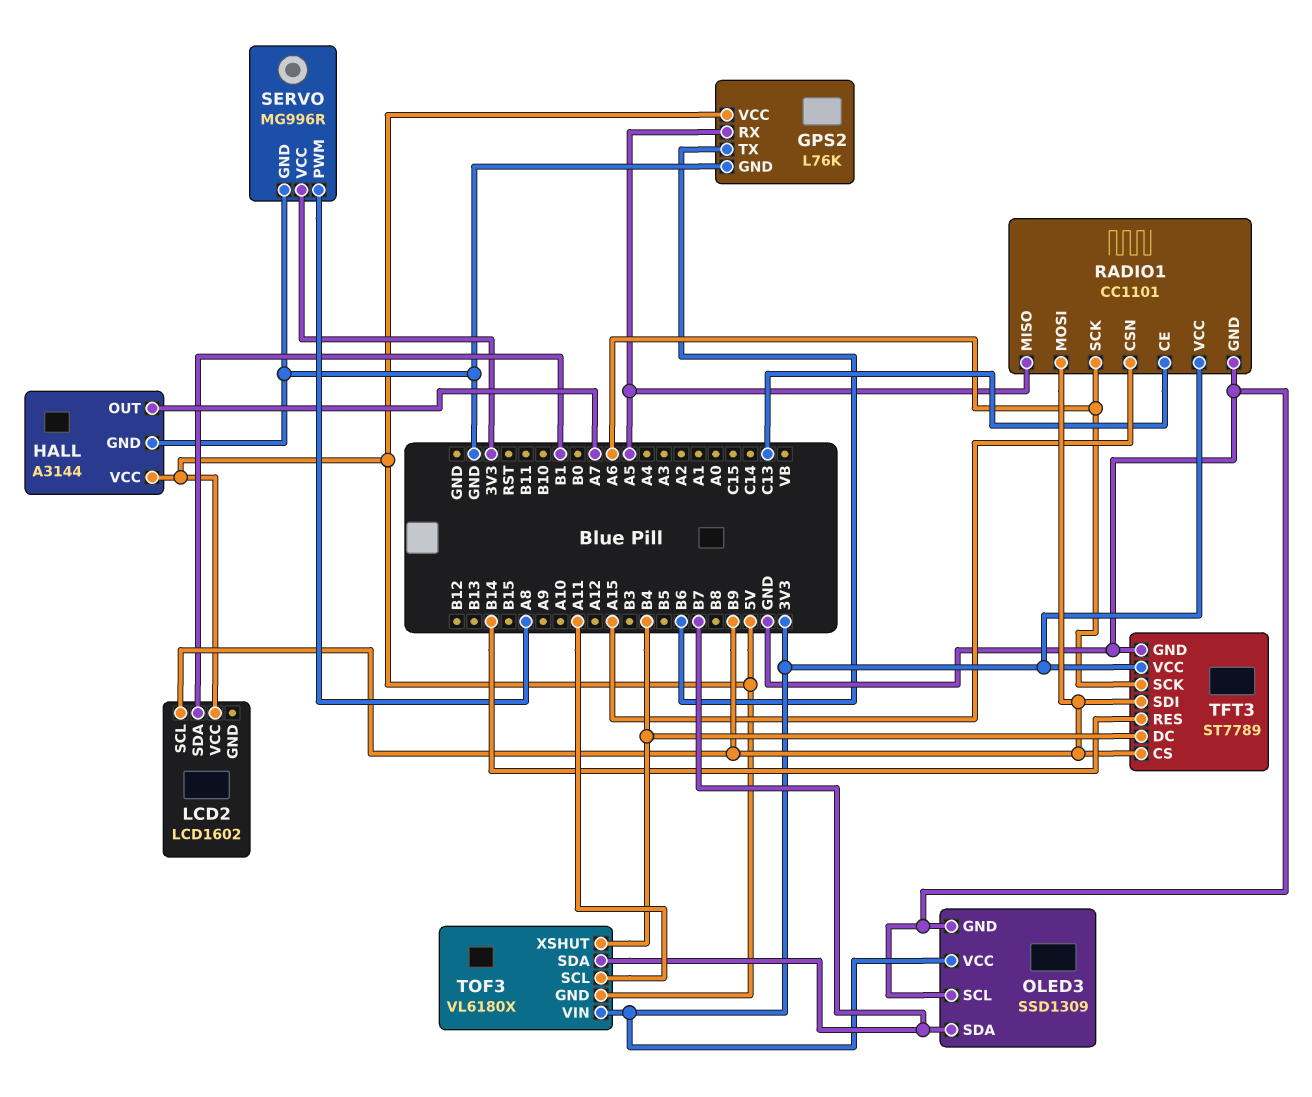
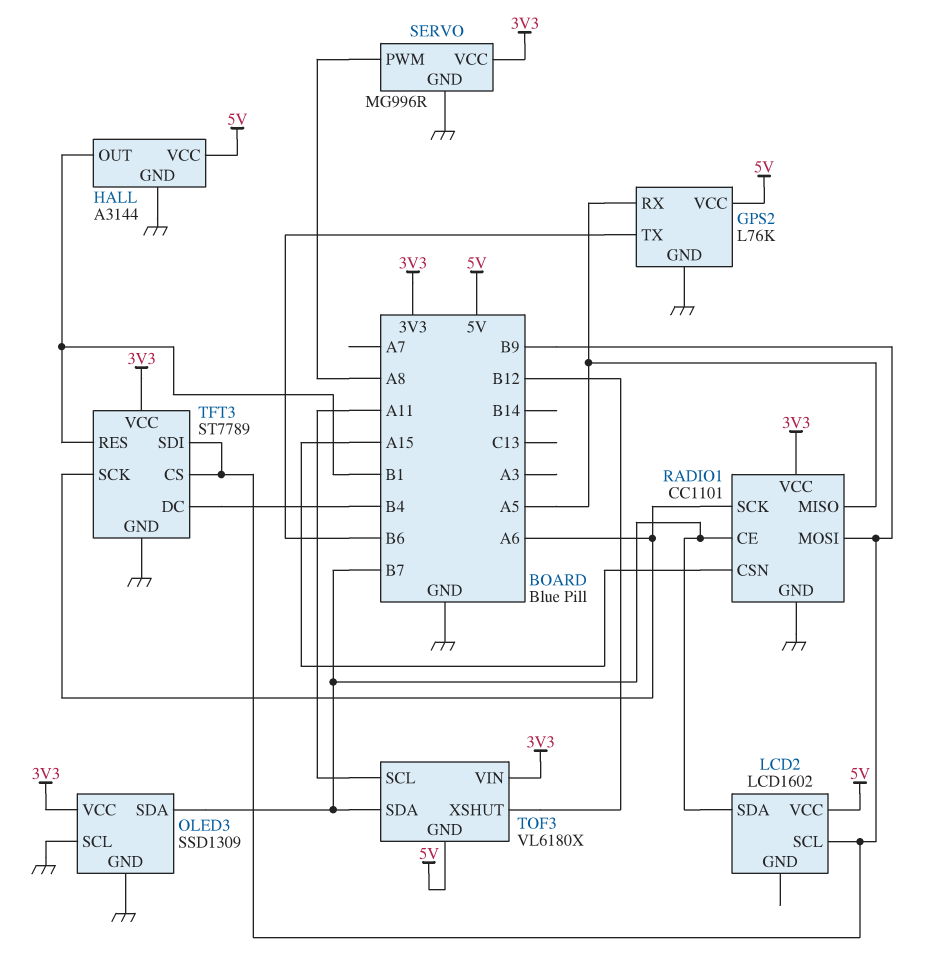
HALL pin OUT: A7 -> B1
LCD2 pin SDA: B1 -> B7
RADIO1 pin CE: C13 -> B7
TFT3 pin RES: B14 -> B1
TOF3 pin XSHUT: B4 -> B12

